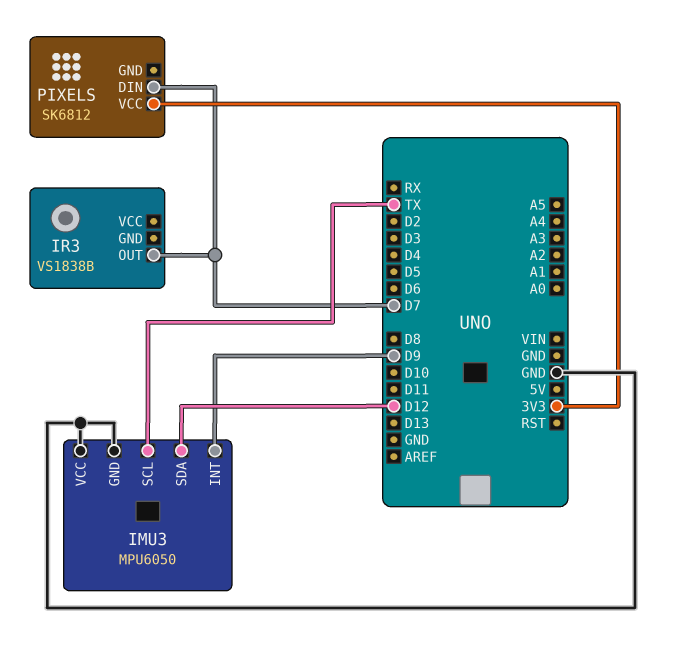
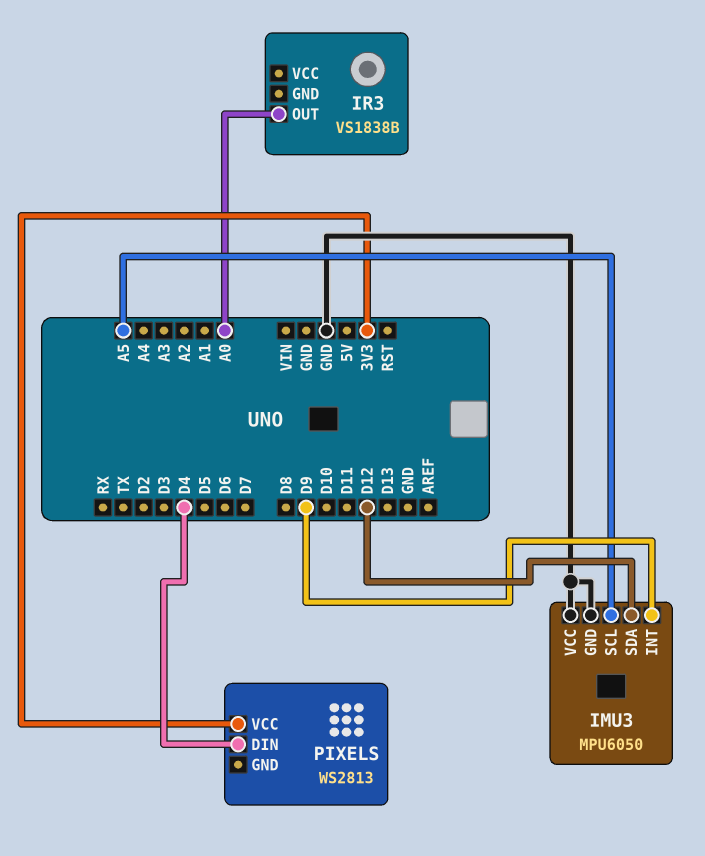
IMU3 pin SCL: TX -> A5
IR3 pin OUT: D7 -> A0
PIXELS: SK6812 -> WS2813
PIXELS pin DIN: D7 -> D4

